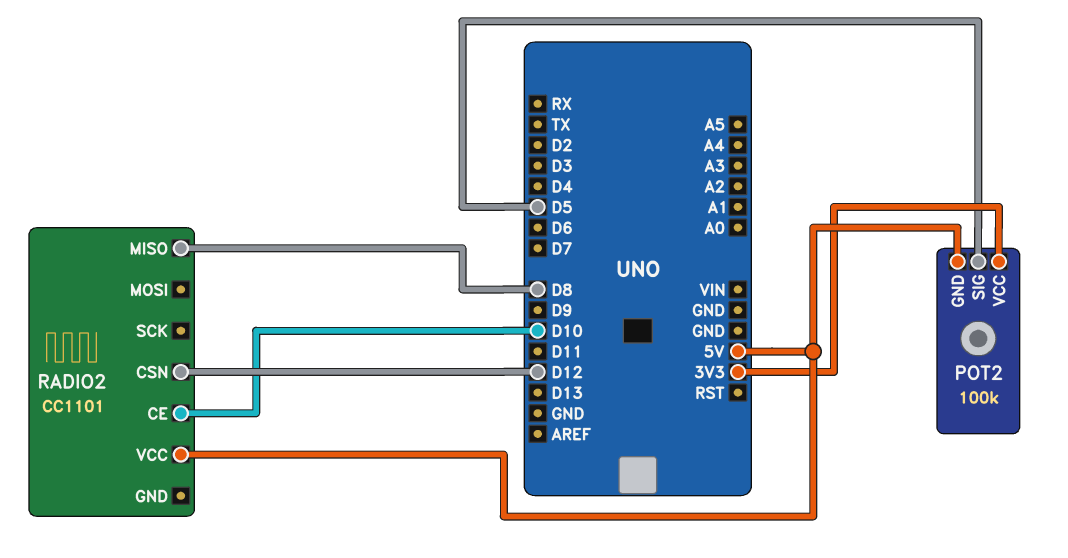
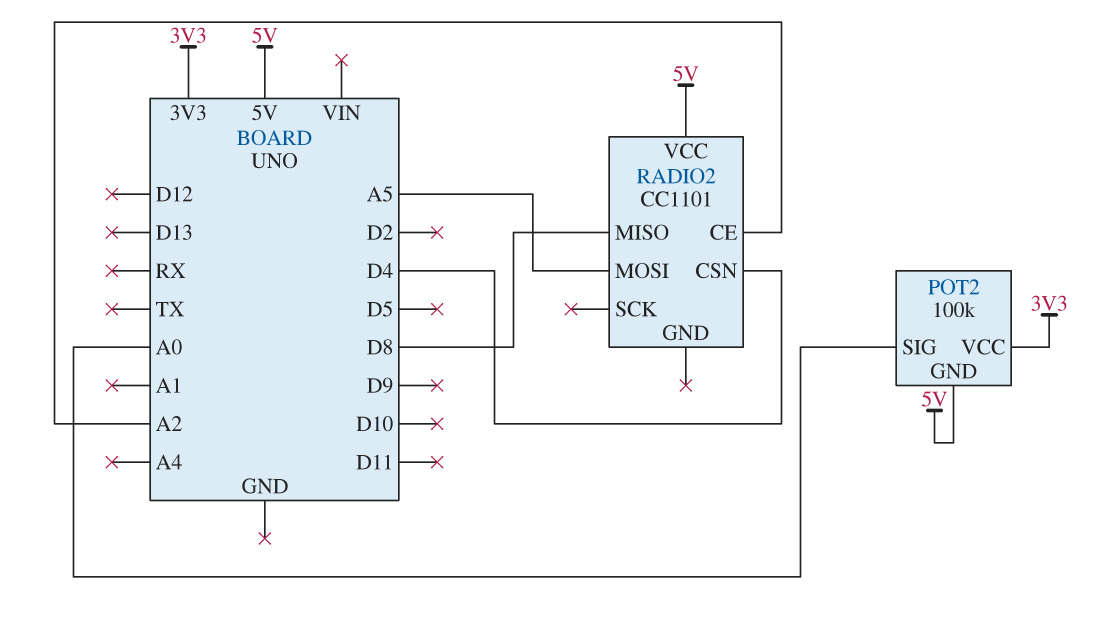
POT2 pin SIG: D5 -> A0
RADIO2 pin CE: D10 -> A2
RADIO2 pin CSN: D12 -> D4
RADIO2 pin MOSI: none -> A5

